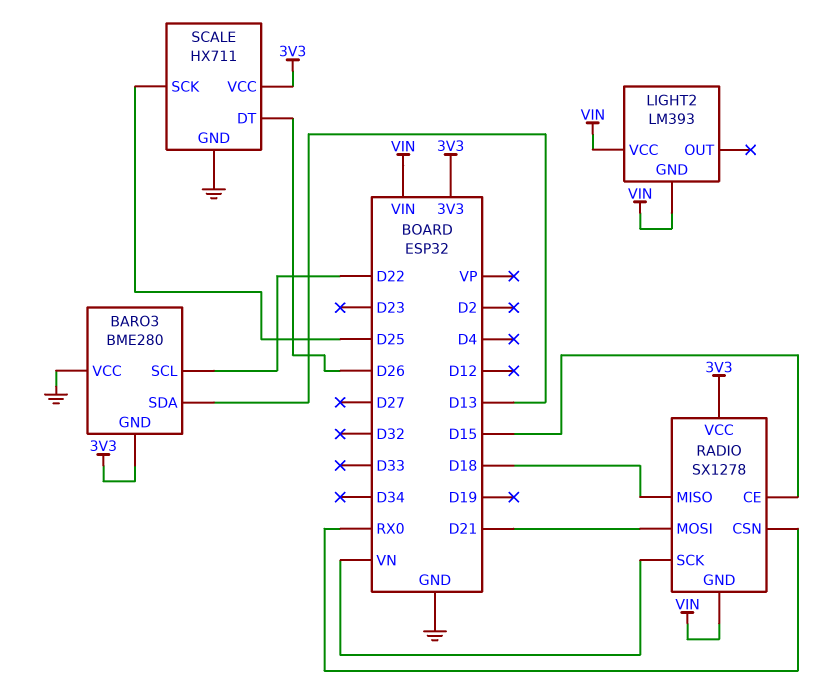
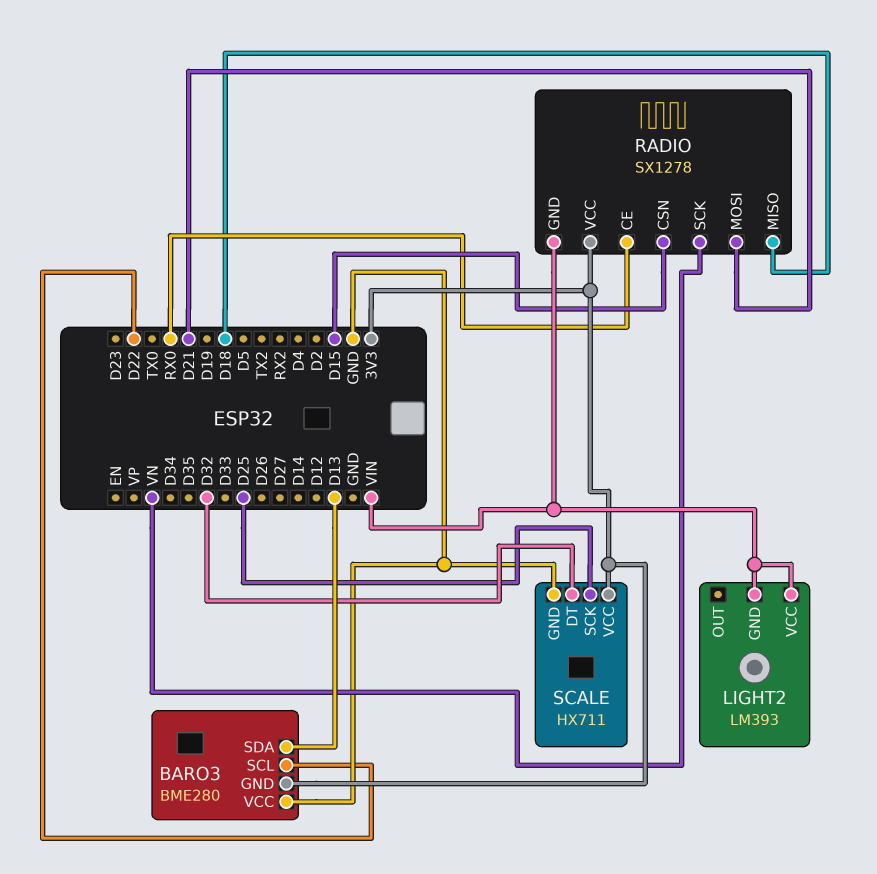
RADIO pin CE: D15 -> RX0
RADIO pin CSN: RX0 -> D15
SCALE pin DT: D26 -> D32

